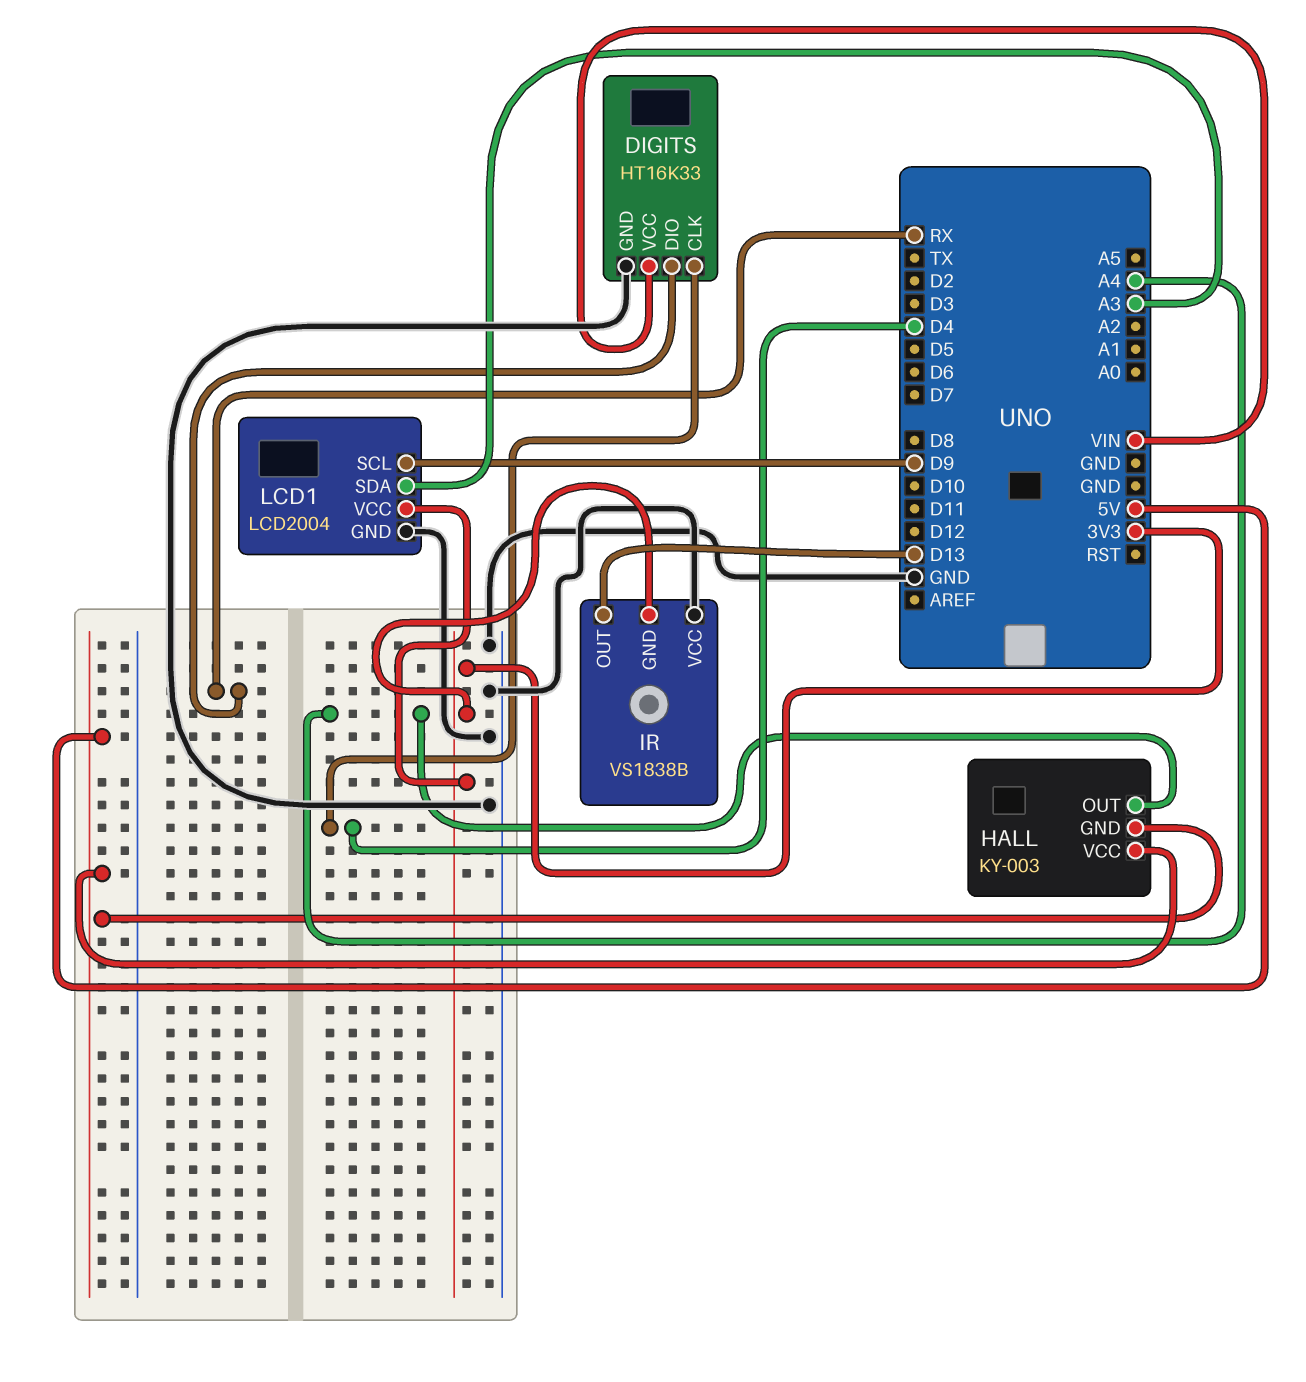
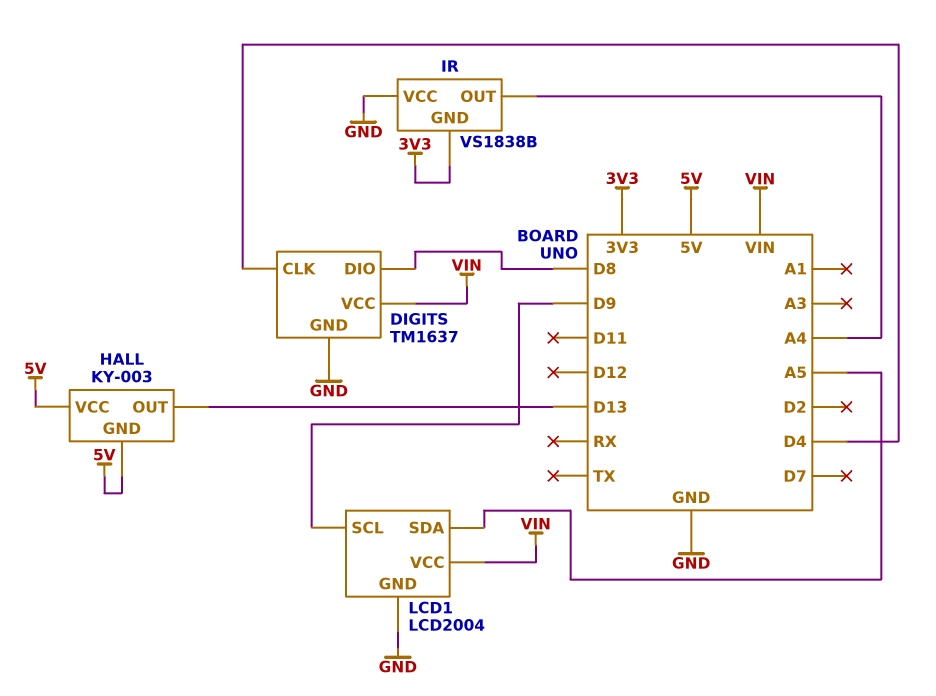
DIGITS: HT16K33 -> TM1637
DIGITS pin DIO: RX -> D8
HALL pin OUT: A4 -> D13
IR pin OUT: D13 -> A4
LCD1 pin SDA: A3 -> A5
LCD1 pin VCC: 3V3 -> VIN

